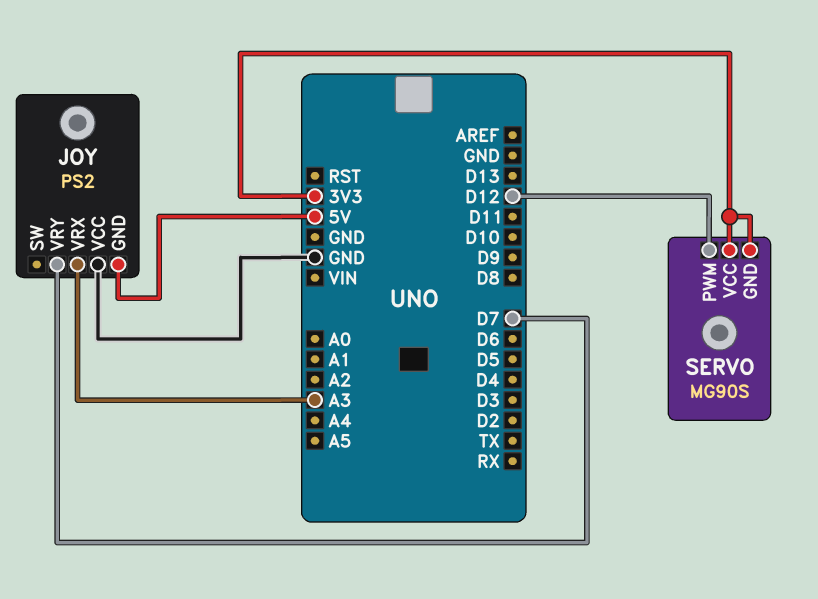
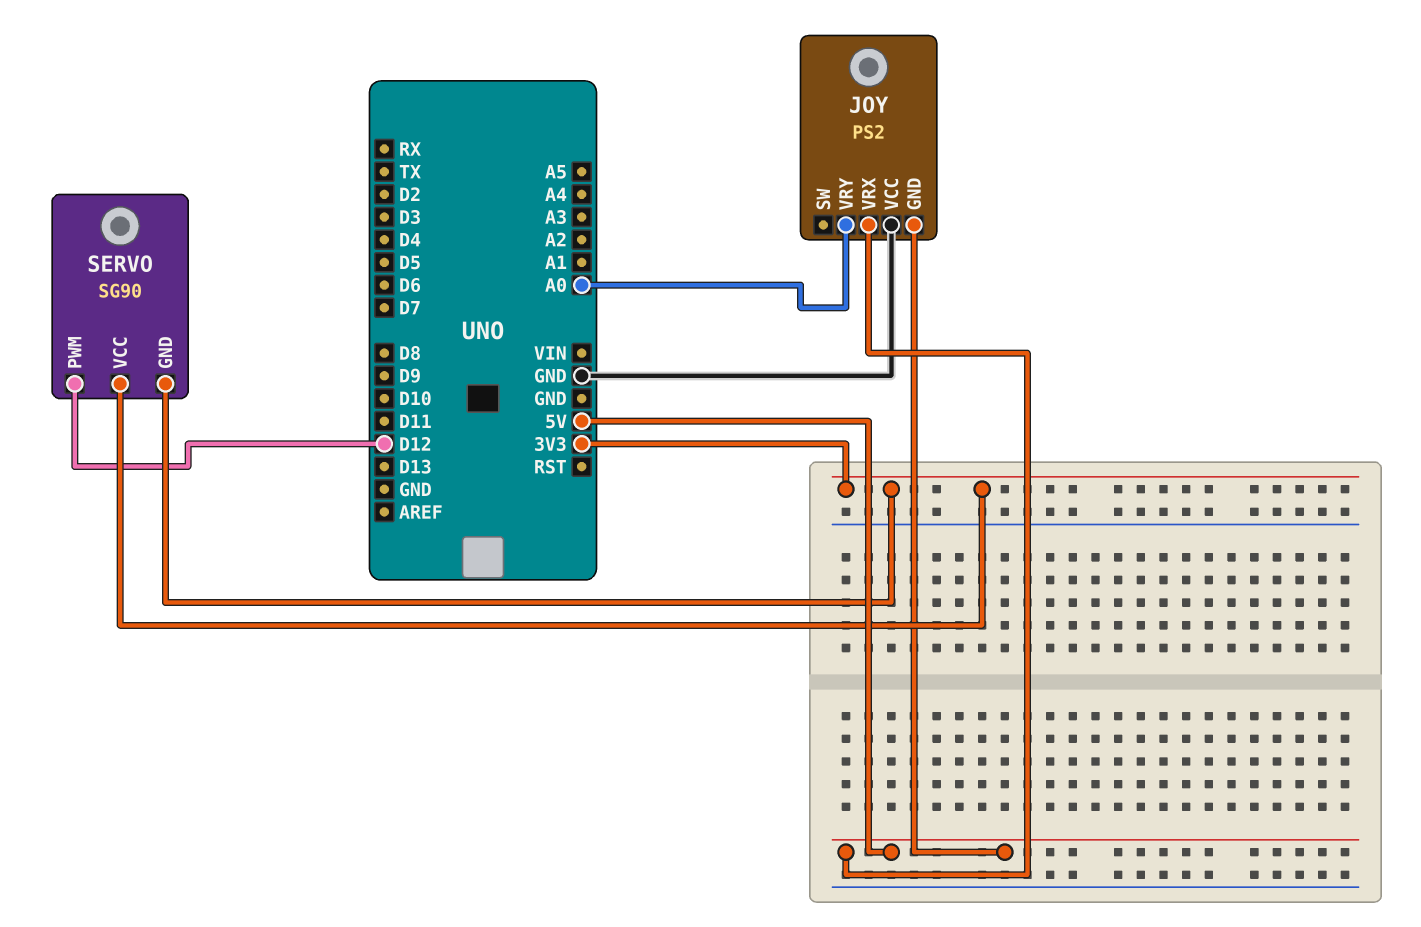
JOY pin VRX: A3 -> 5V
JOY pin VRY: D7 -> A0
SERVO: MG90S -> SG90

